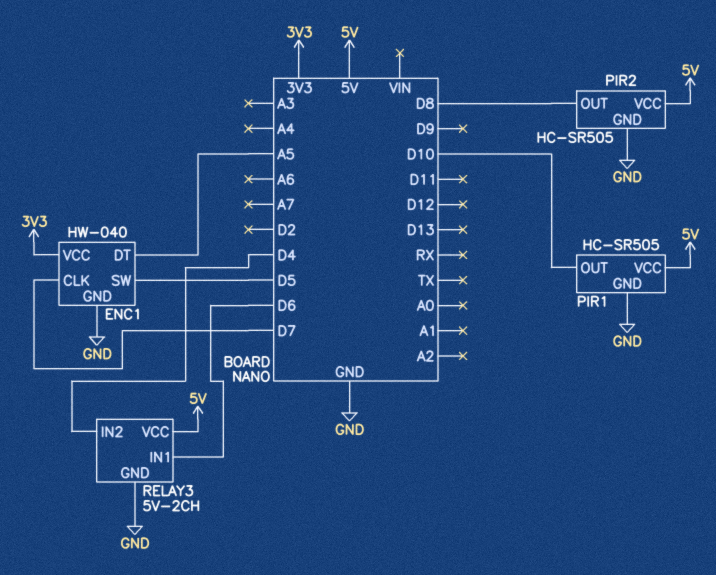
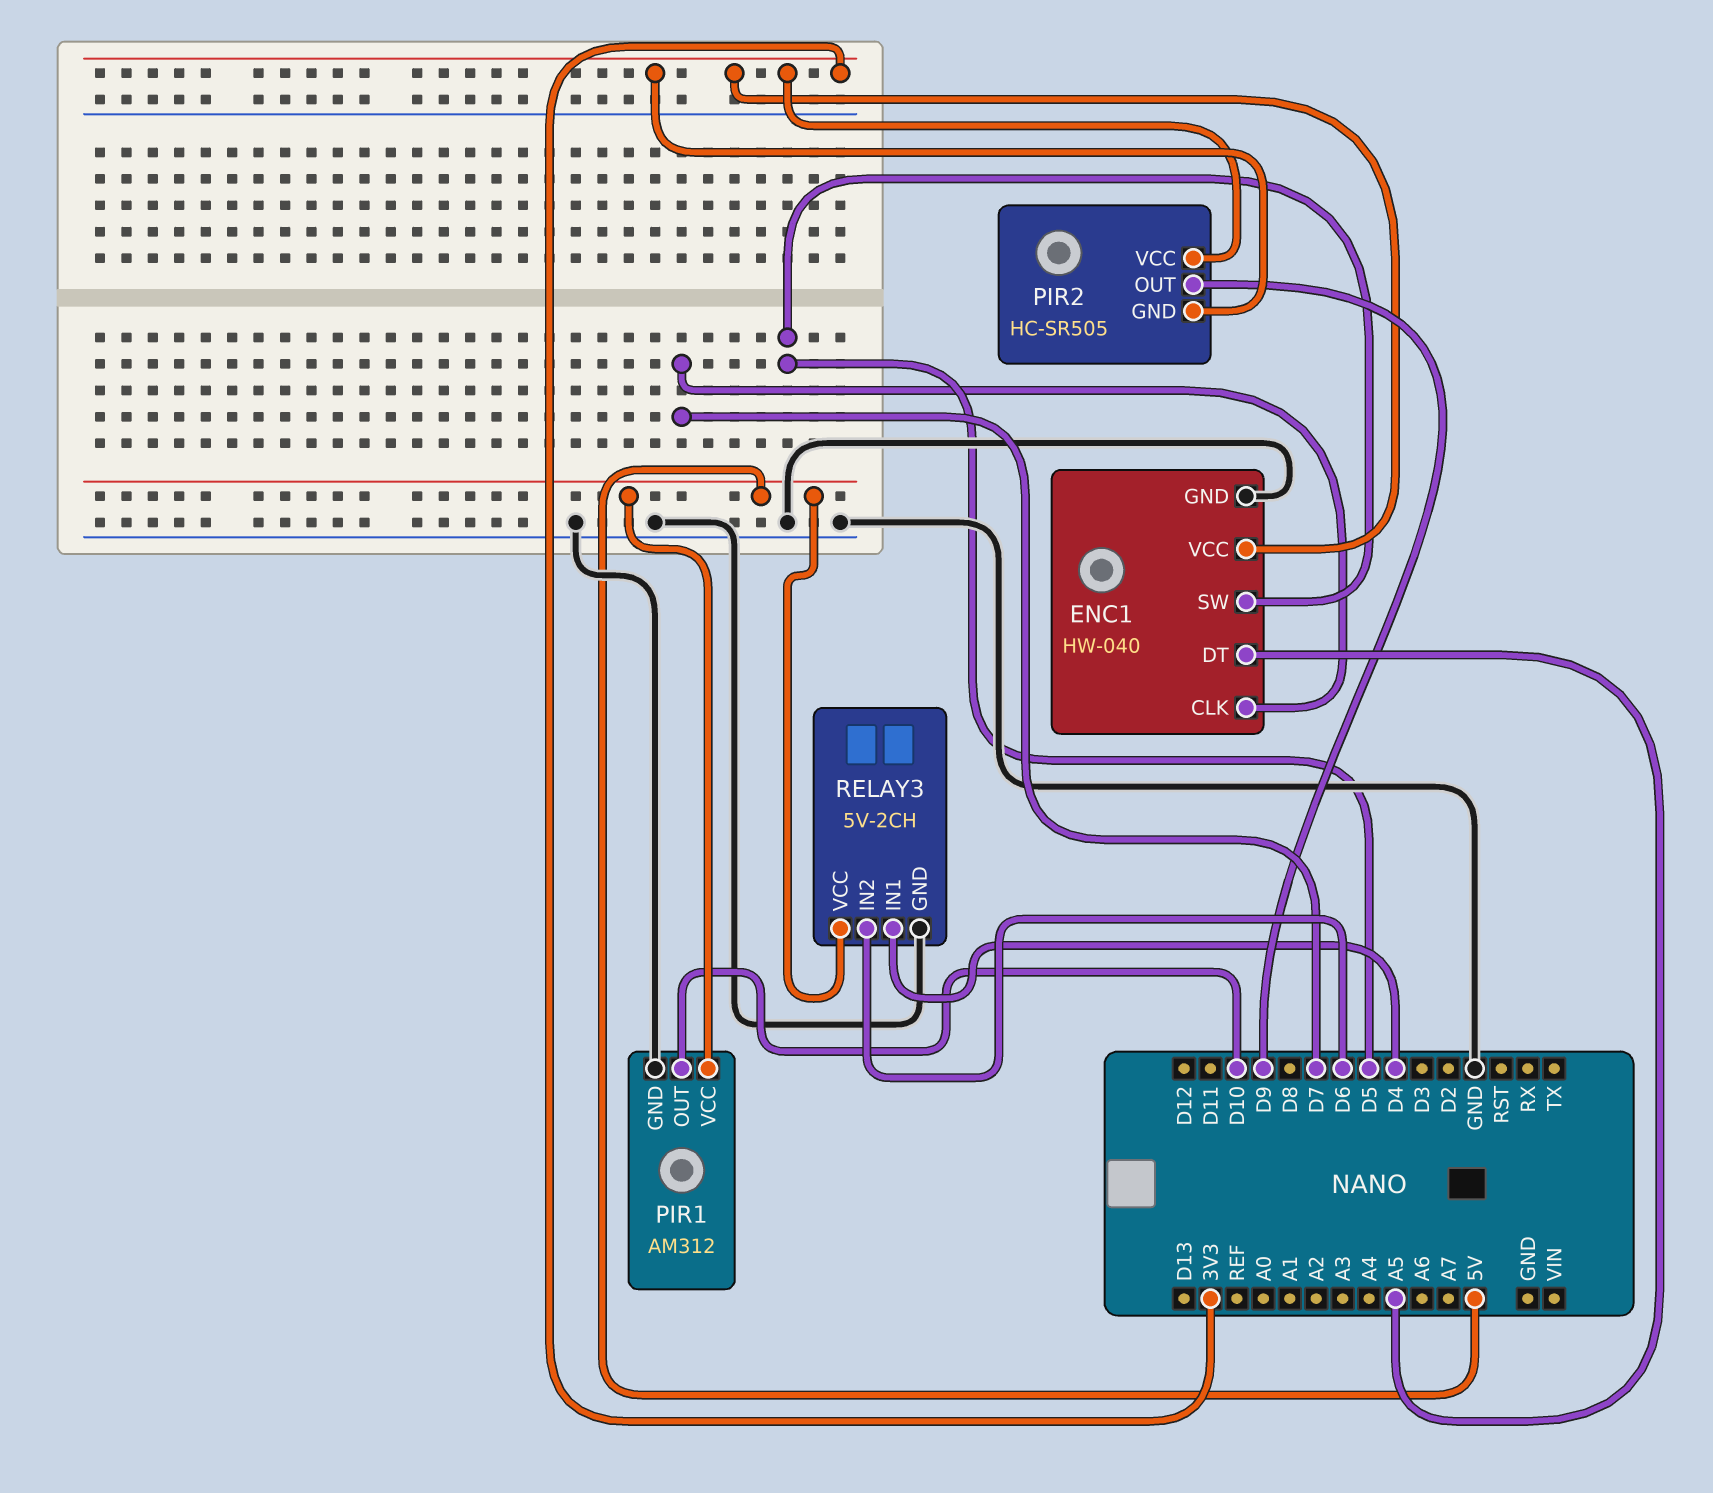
PIR1: HC-SR505 -> AM312
PIR2 pin GND: GND -> 3V3
PIR2 pin OUT: D8 -> D9
PIR2 pin VCC: 5V -> 3V3
RELAY3 pin IN1: D6 -> D4
RELAY3 pin IN2: D4 -> D6

